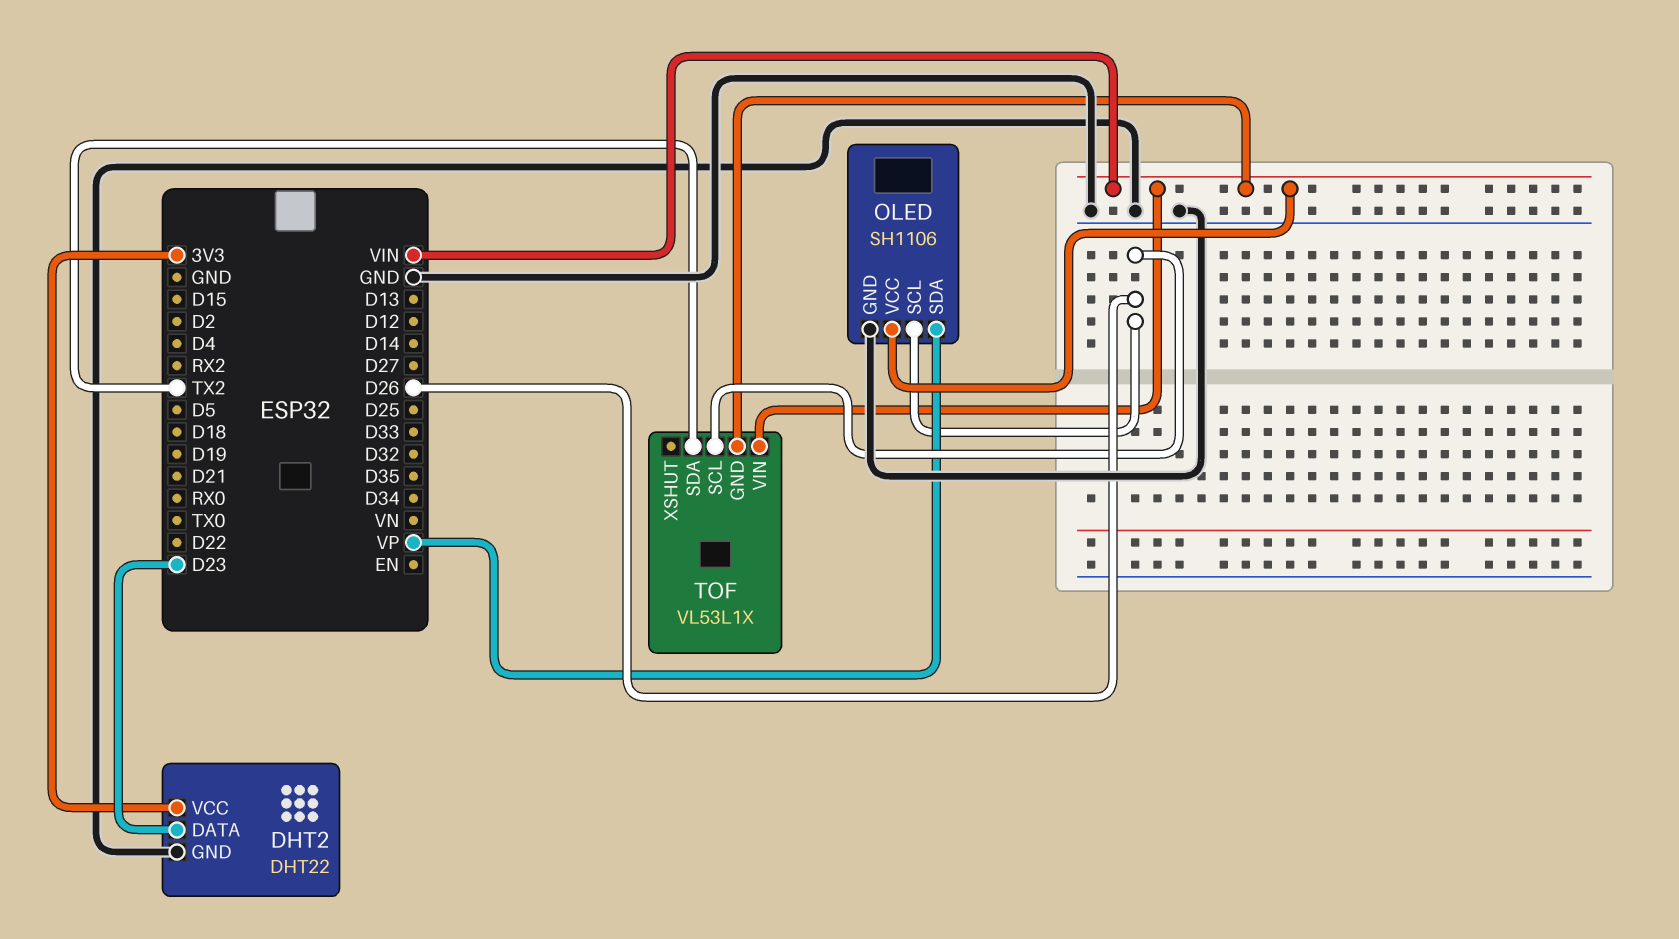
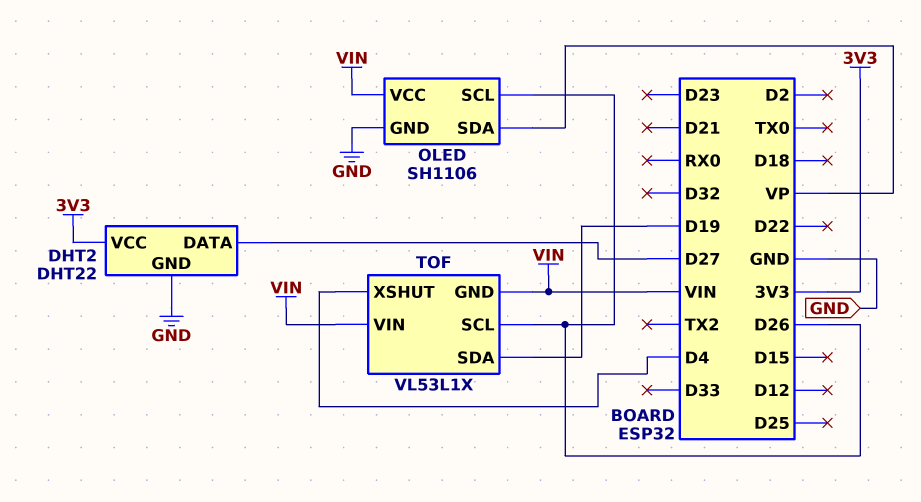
DHT2 pin DATA: D23 -> D27
TOF pin SDA: TX2 -> D19
TOF pin XSHUT: none -> D4

